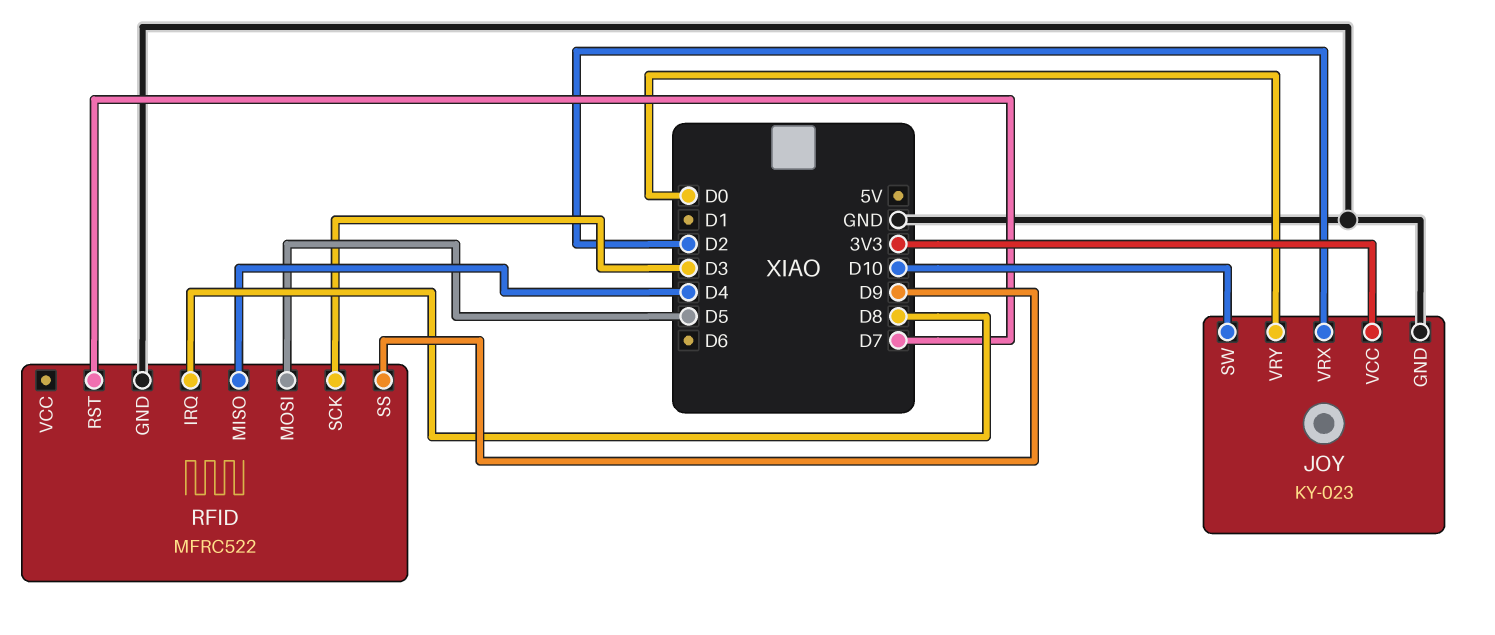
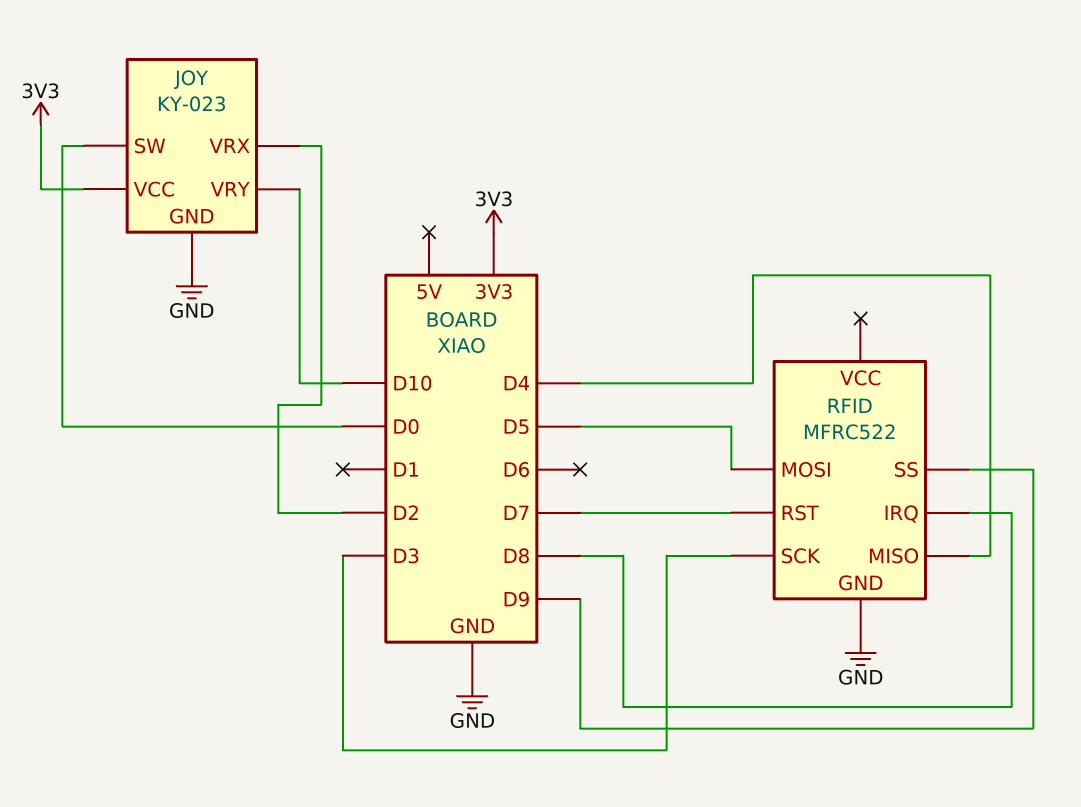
JOY pin SW: D10 -> D0
JOY pin VRY: D0 -> D10

